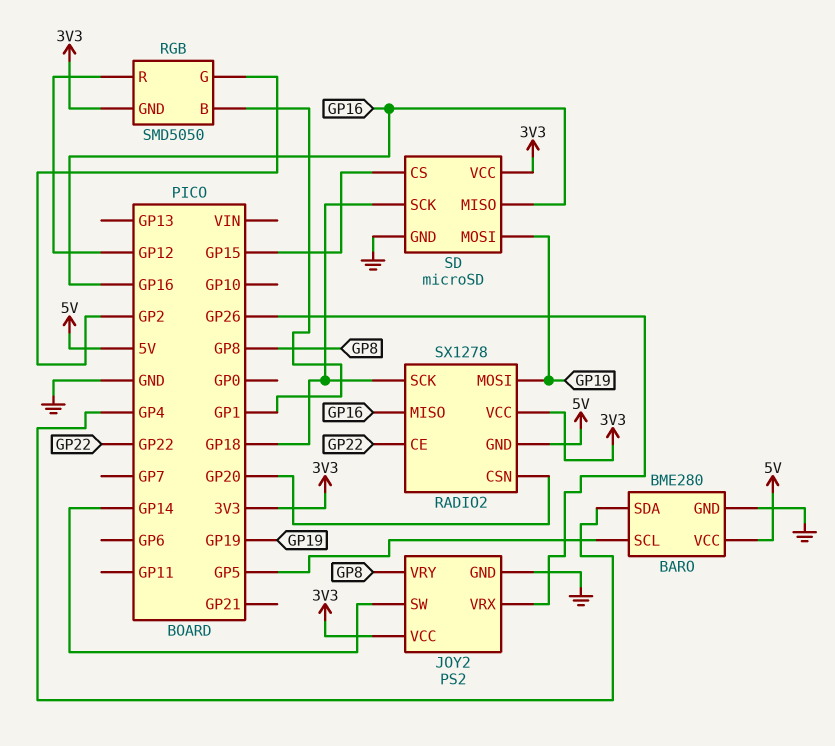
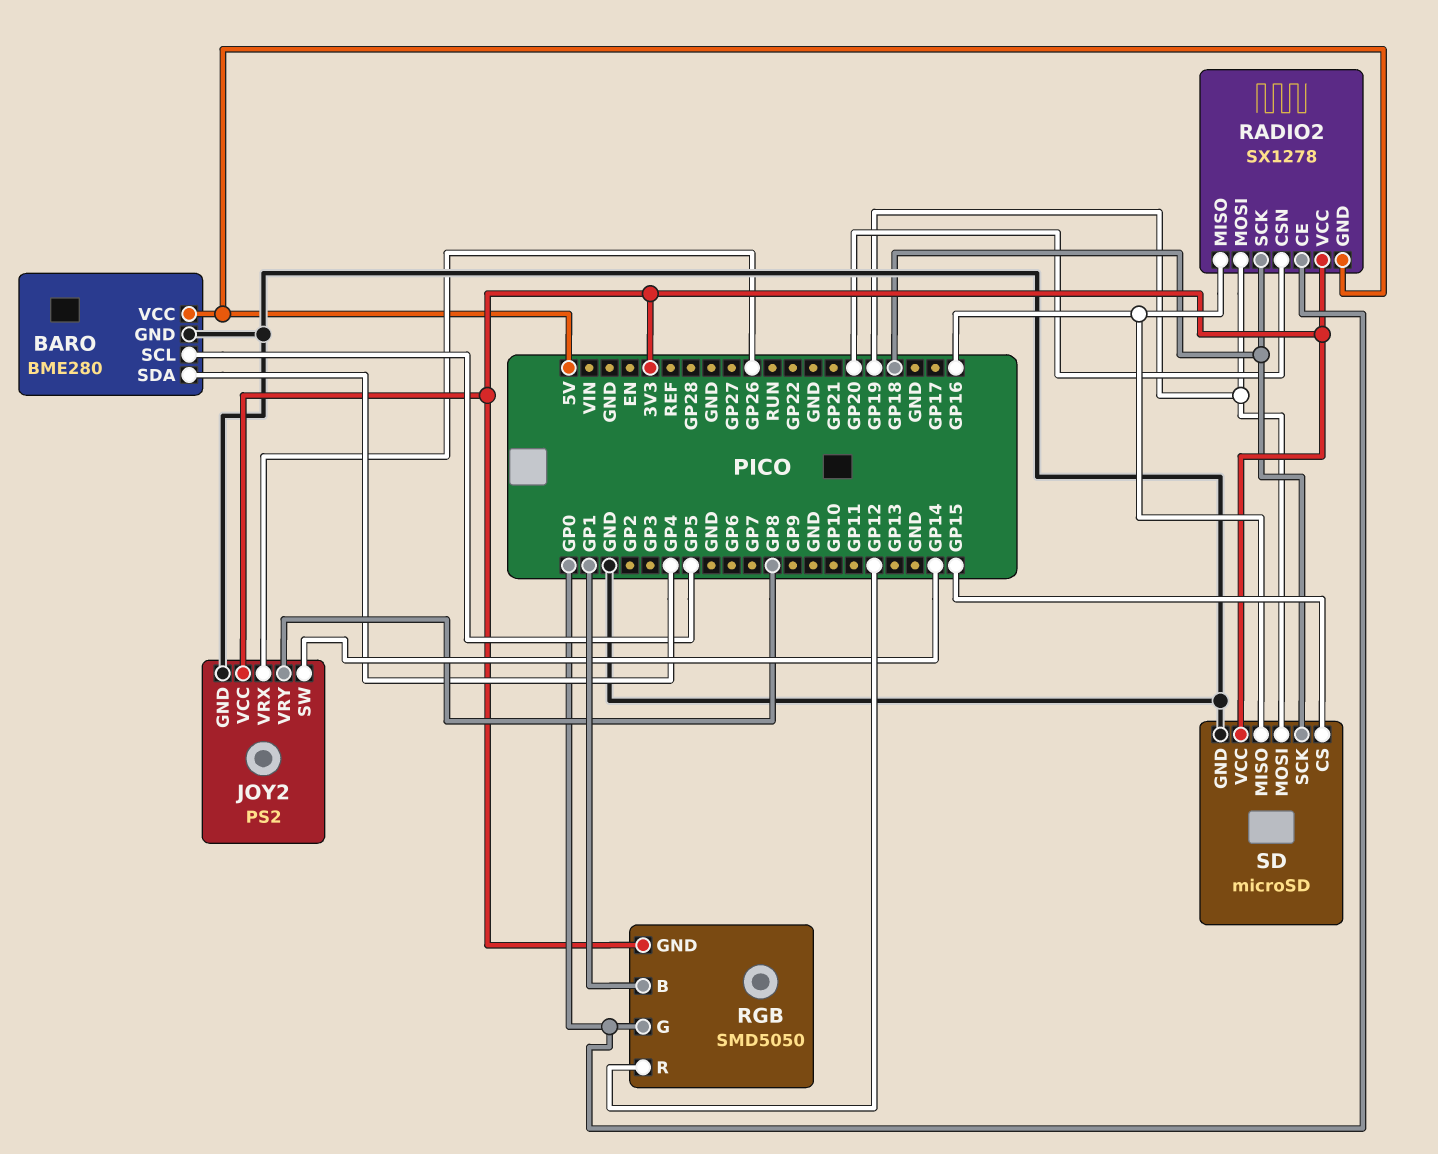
RADIO2 pin CE: GP22 -> GP0
RGB pin G: GP2 -> GP0

